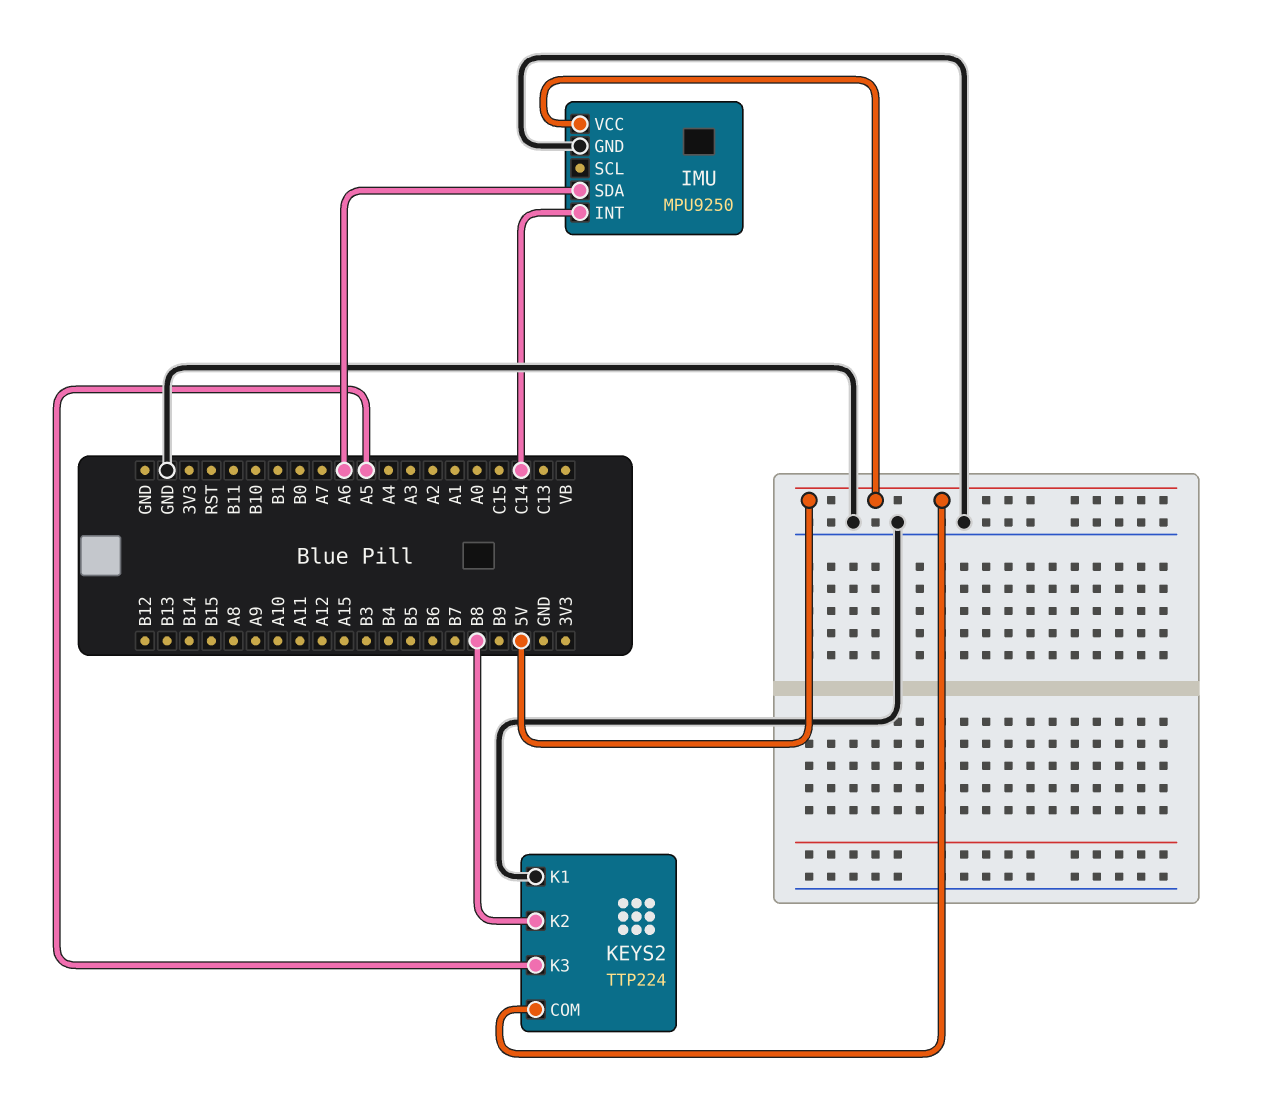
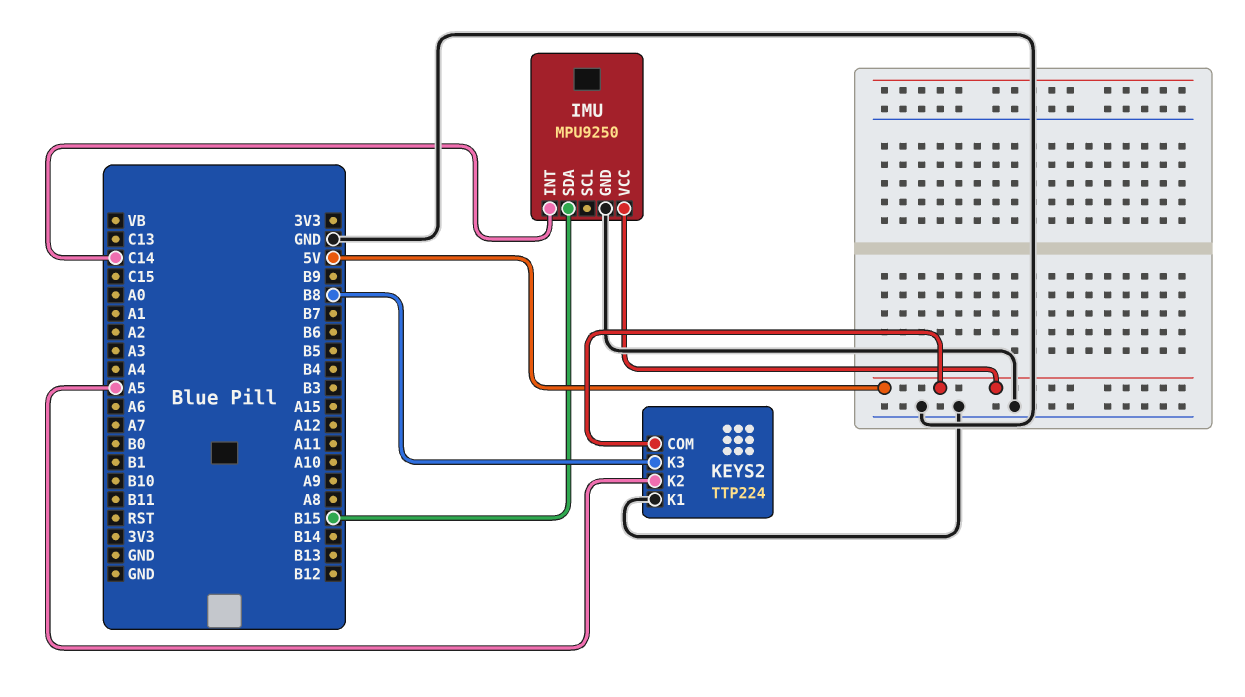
IMU pin SDA: A6 -> B15
KEYS2 pin K2: B8 -> A5
KEYS2 pin K3: A5 -> B8

